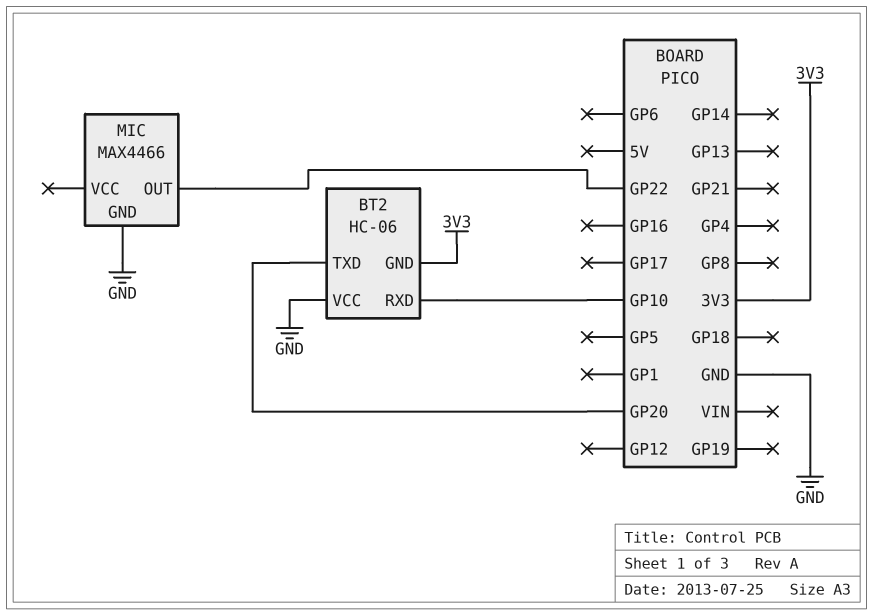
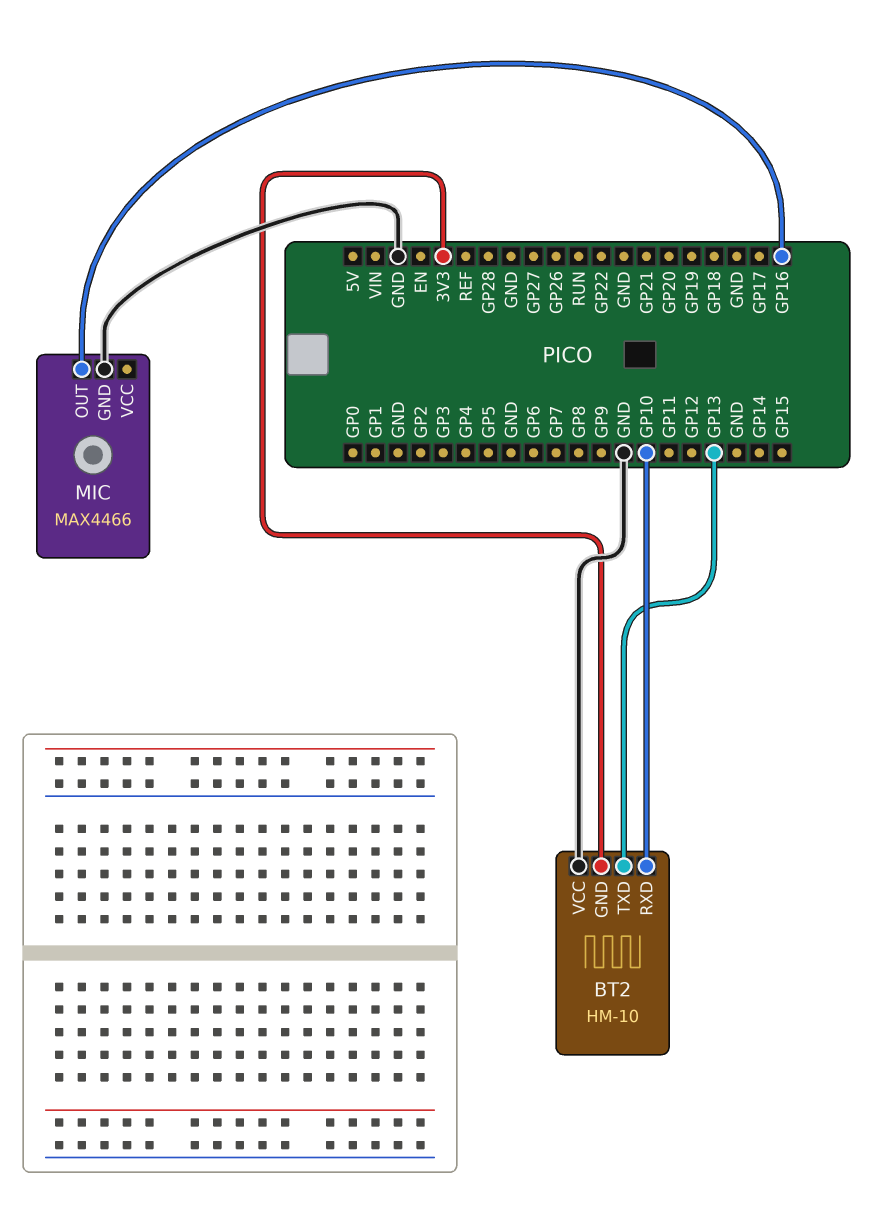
BT2: HC-06 -> HM-10
BT2 pin TXD: GP20 -> GP13
MIC pin OUT: GP22 -> GP16

